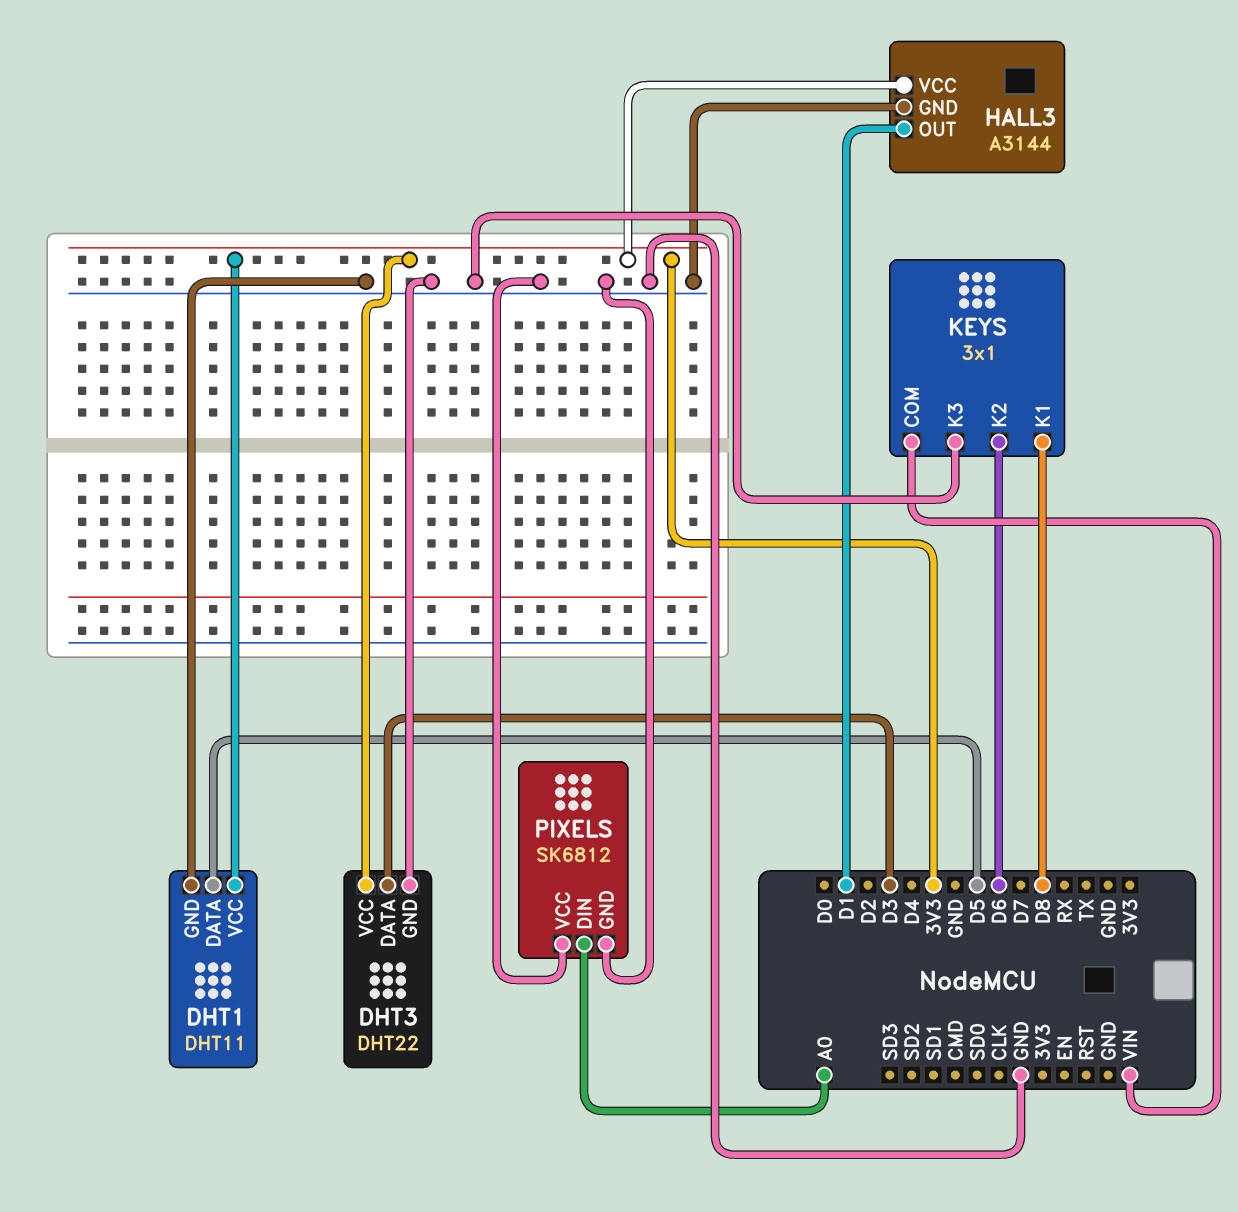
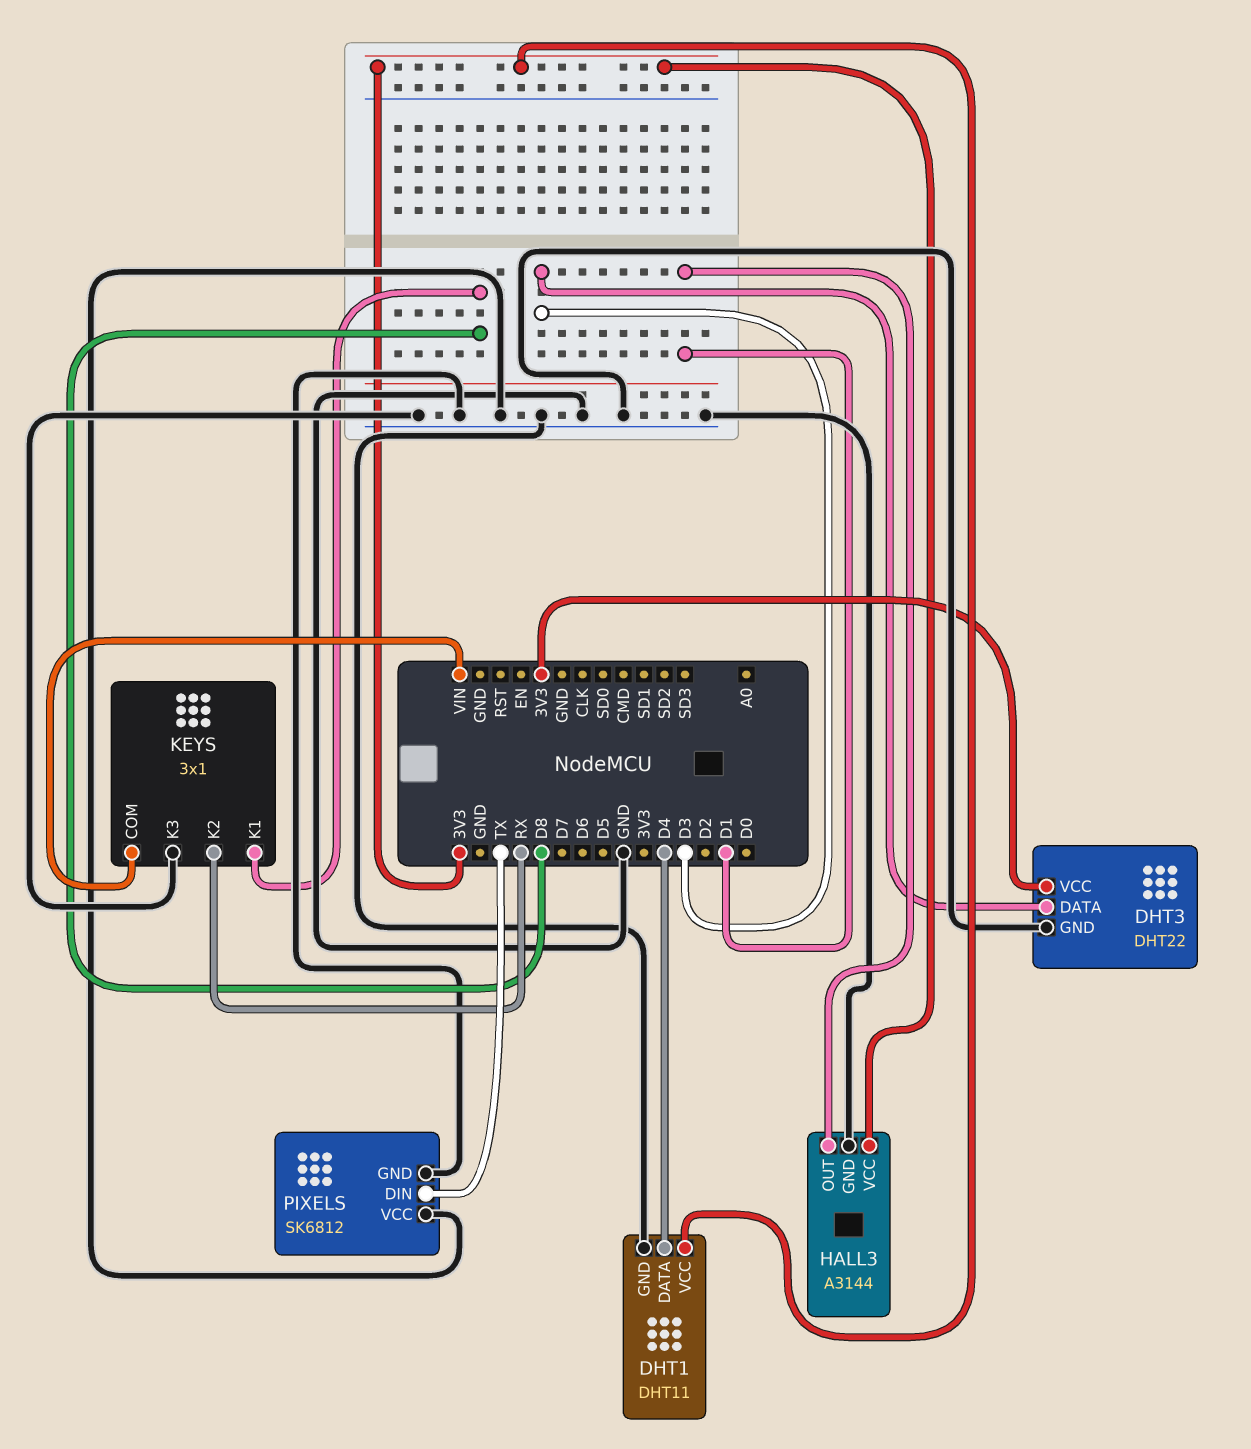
DHT1 pin DATA: D5 -> D4
KEYS pin K2: D6 -> RX
PIXELS pin DIN: A0 -> TX

